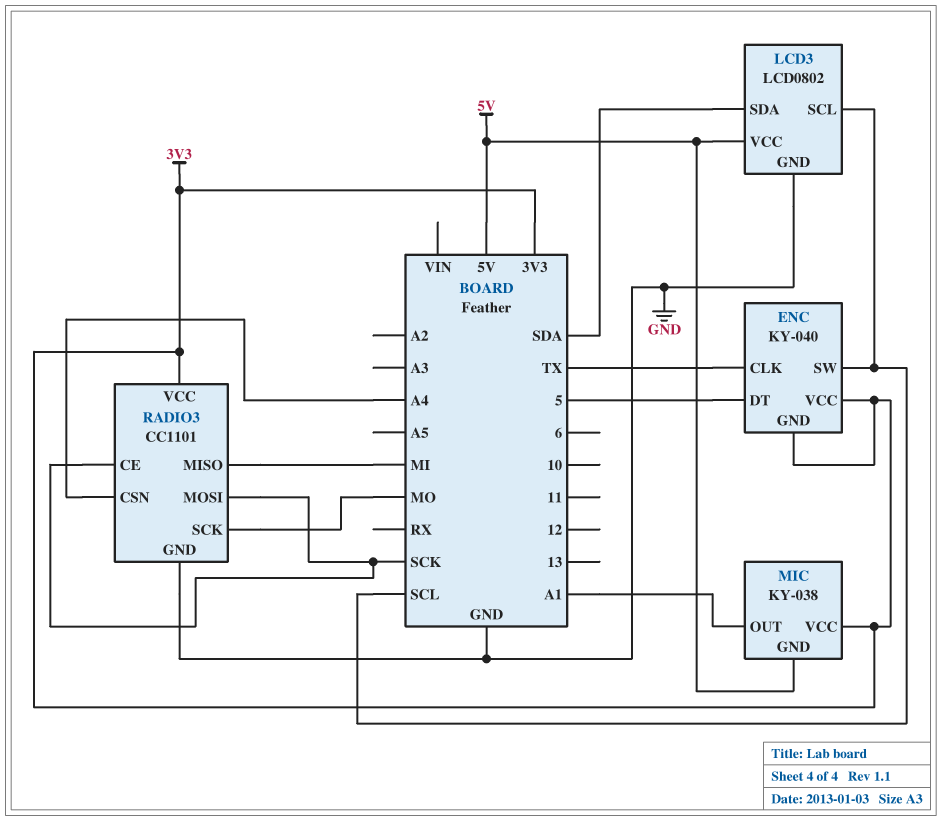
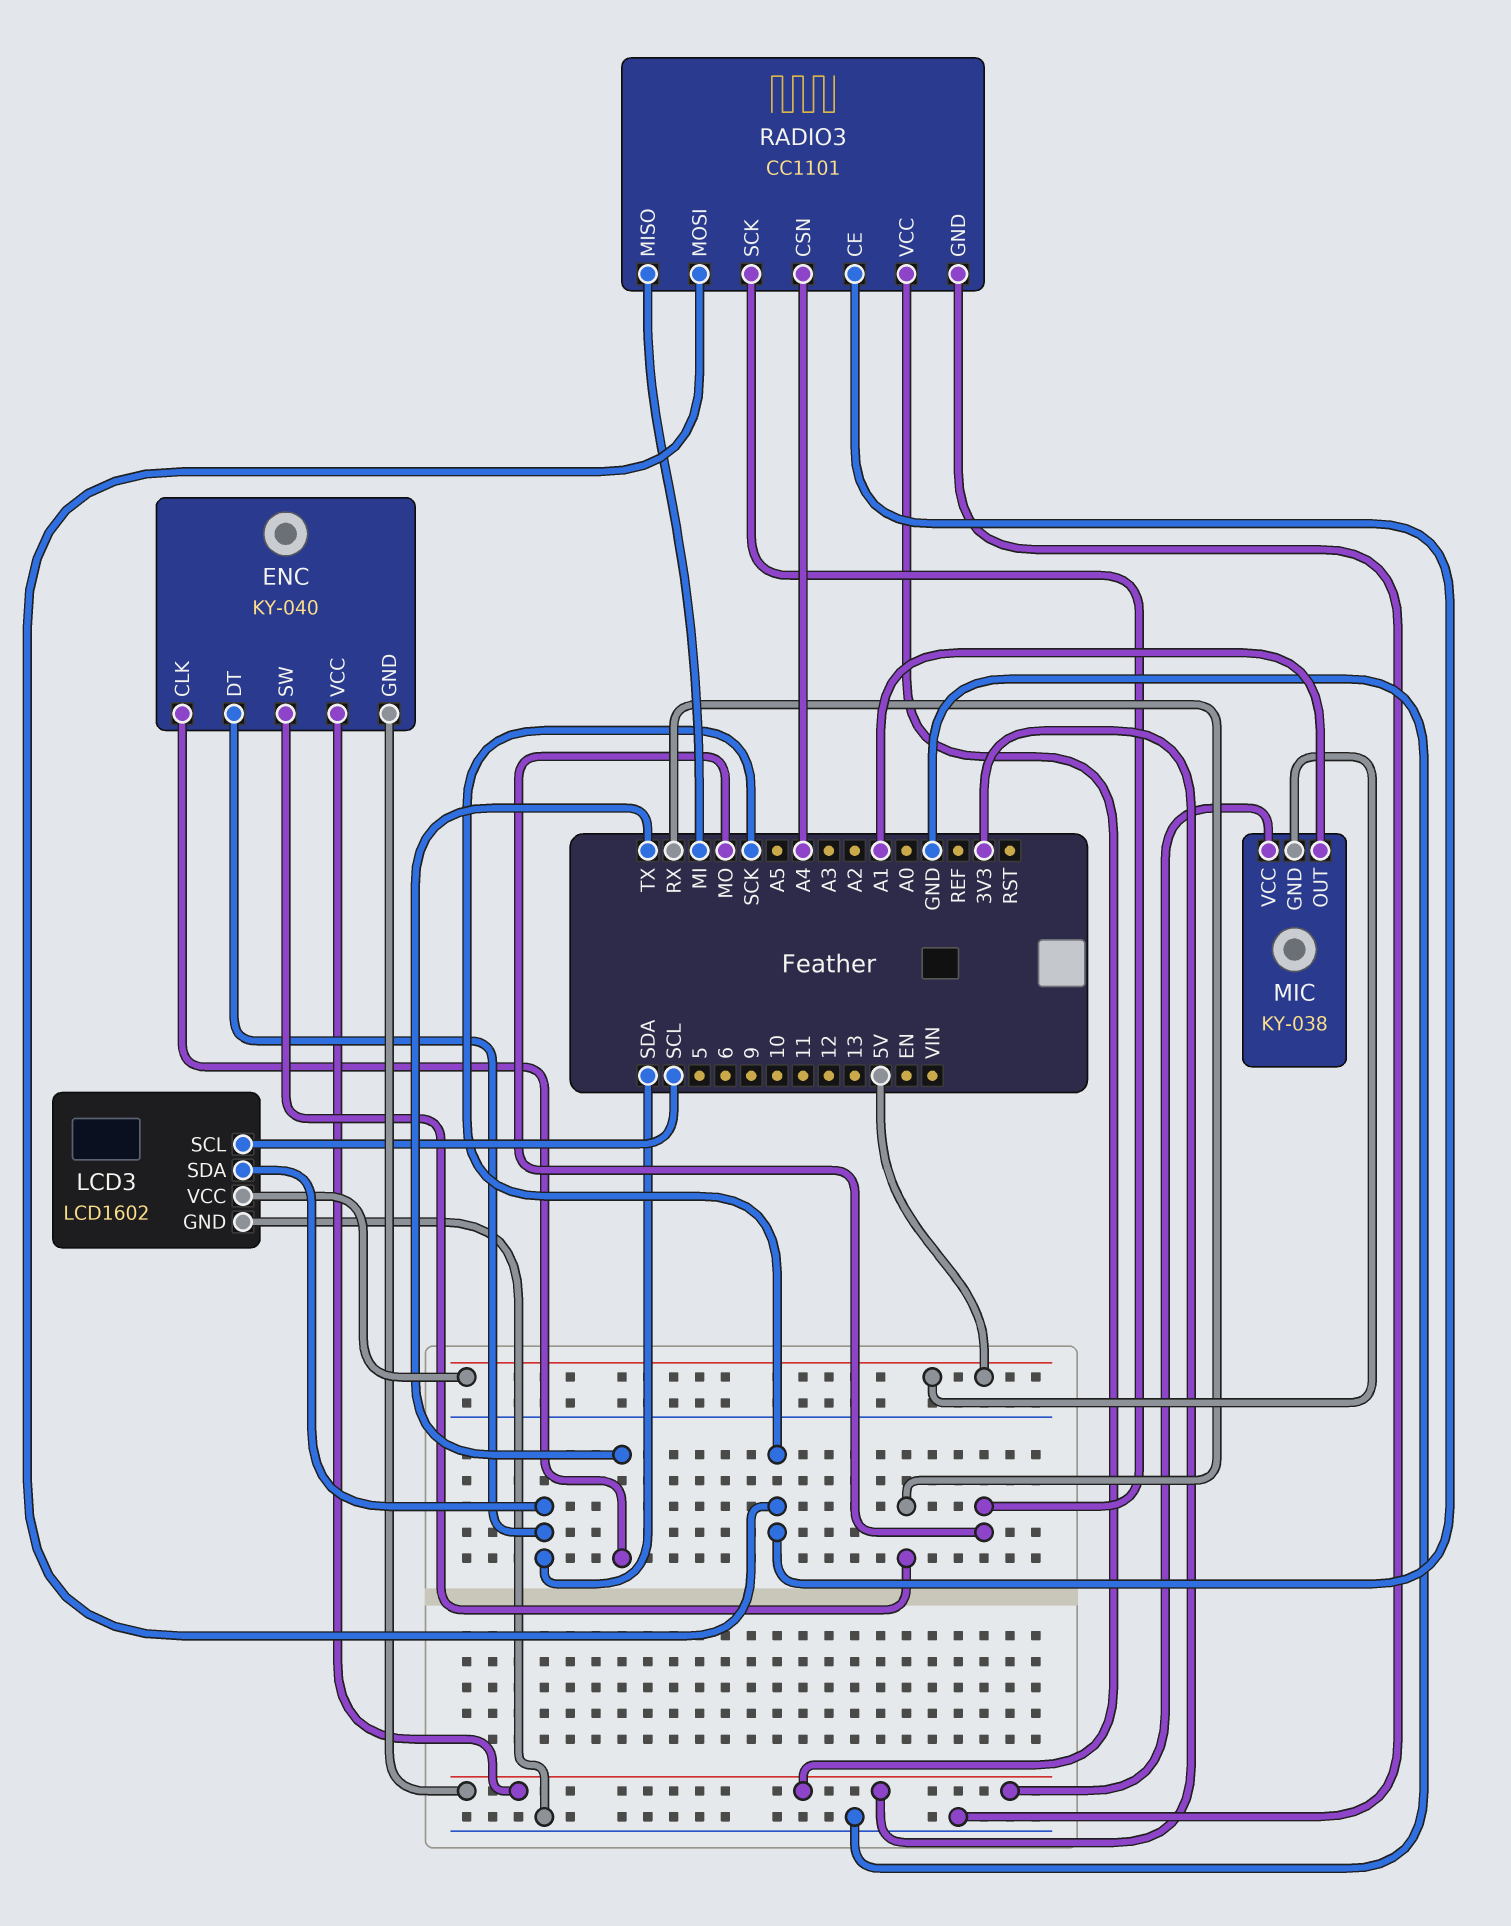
ENC pin DT: 5 -> SDA
ENC pin SW: SCL -> RX
LCD3: LCD0802 -> LCD1602

